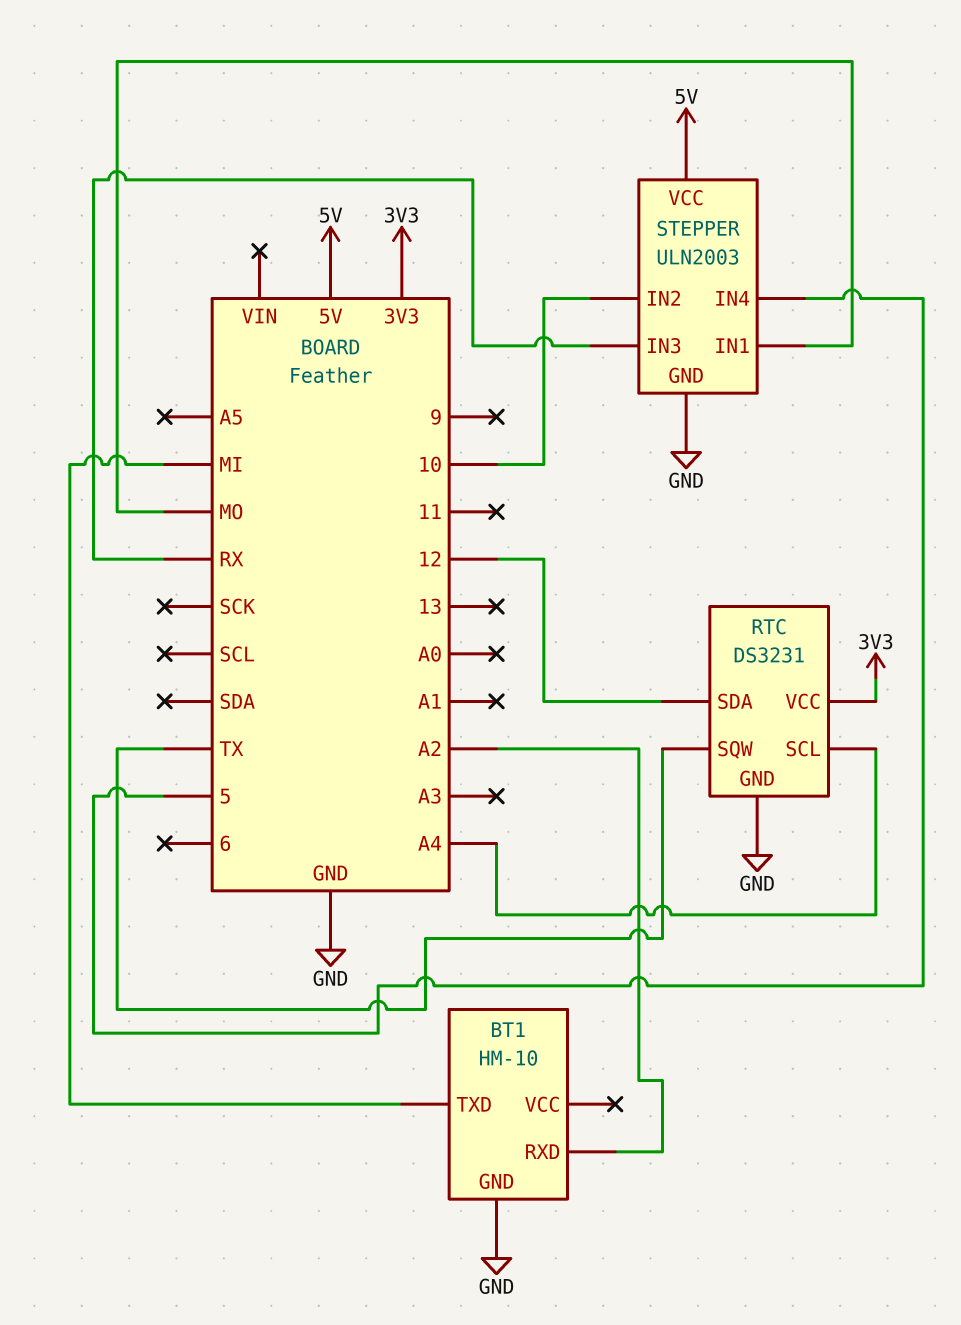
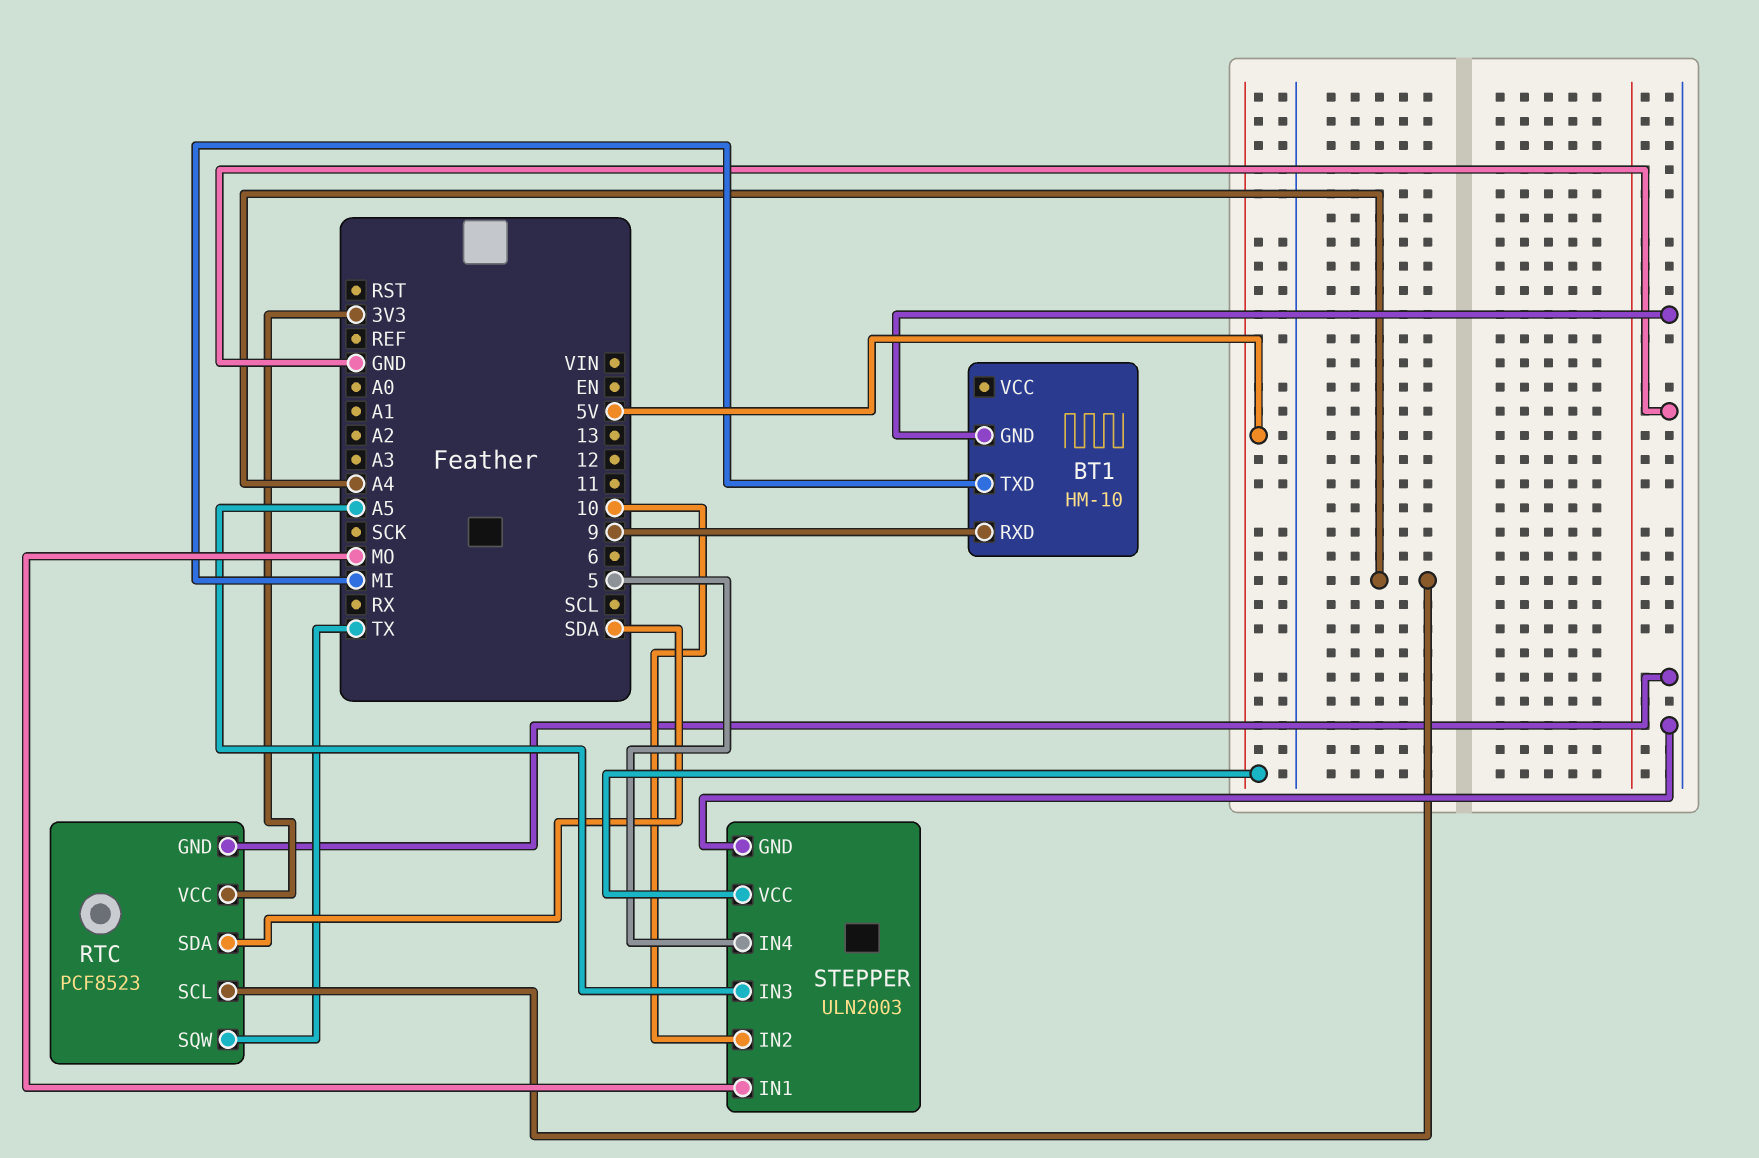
BT1 pin RXD: A2 -> 9
RTC: DS3231 -> PCF8523
RTC pin SDA: 12 -> SDA
STEPPER pin IN3: RX -> A5

